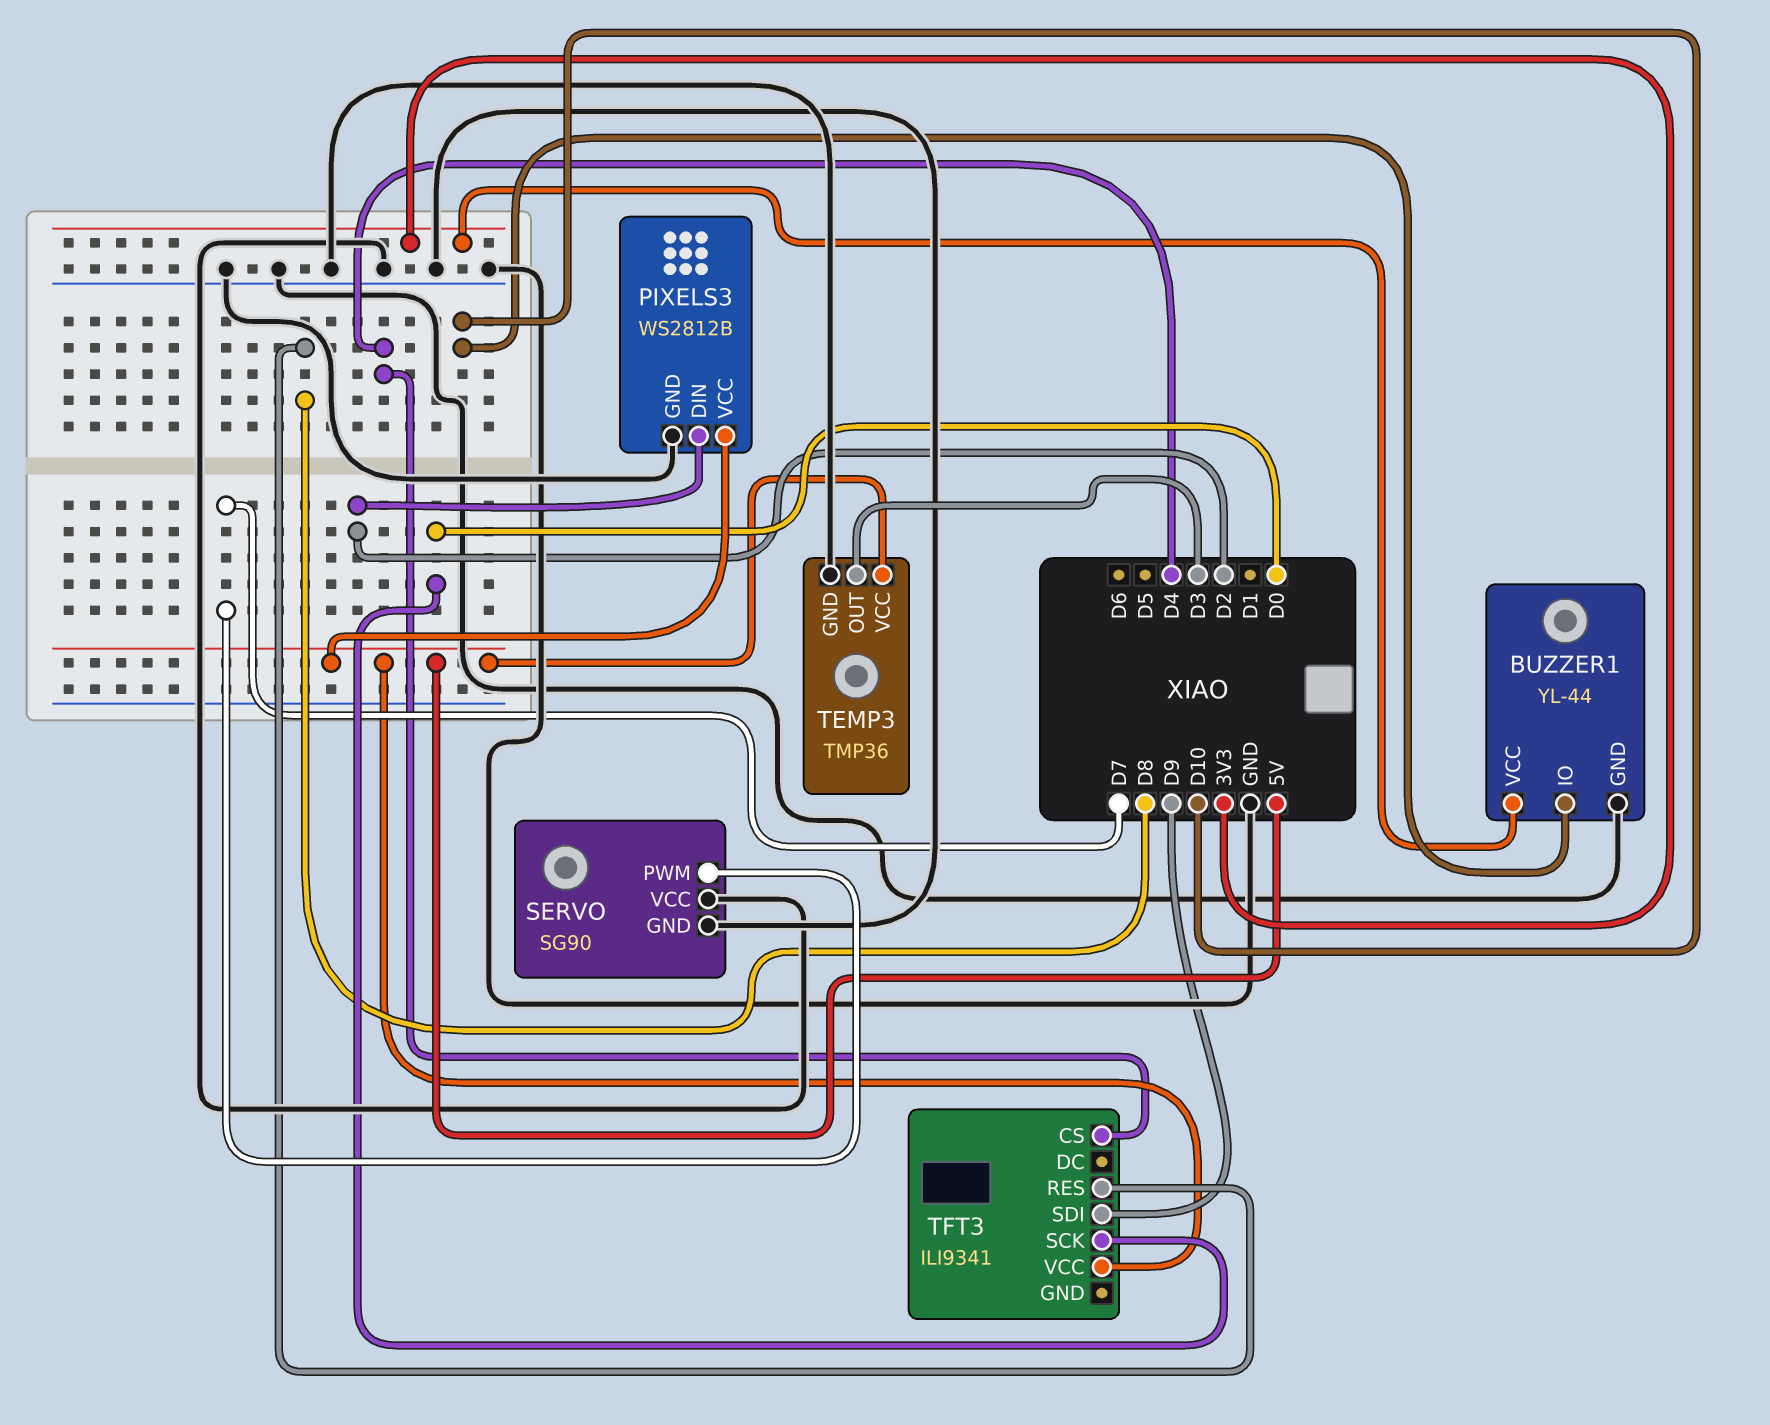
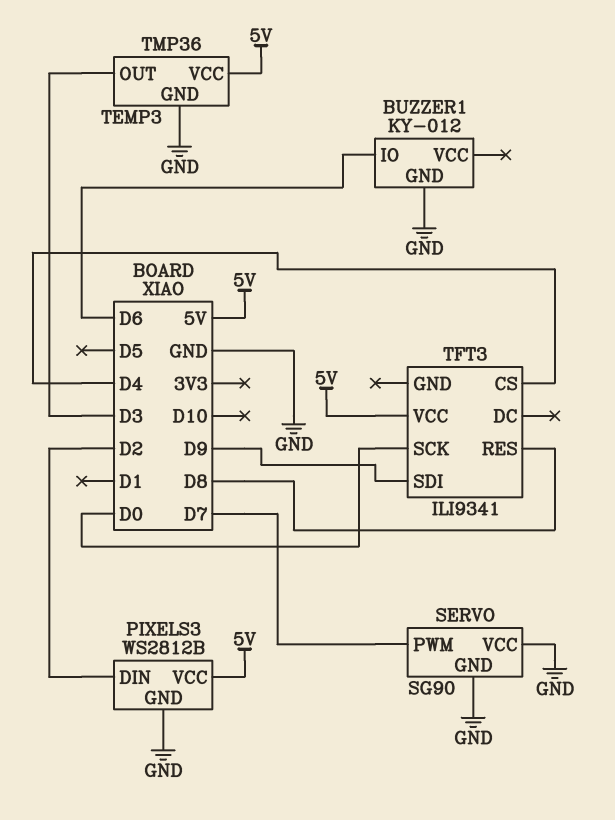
BUZZER1: YL-44 -> KY-012
BUZZER1 pin IO: D10 -> D6
BUZZER1 pin VCC: 3V3 -> none

